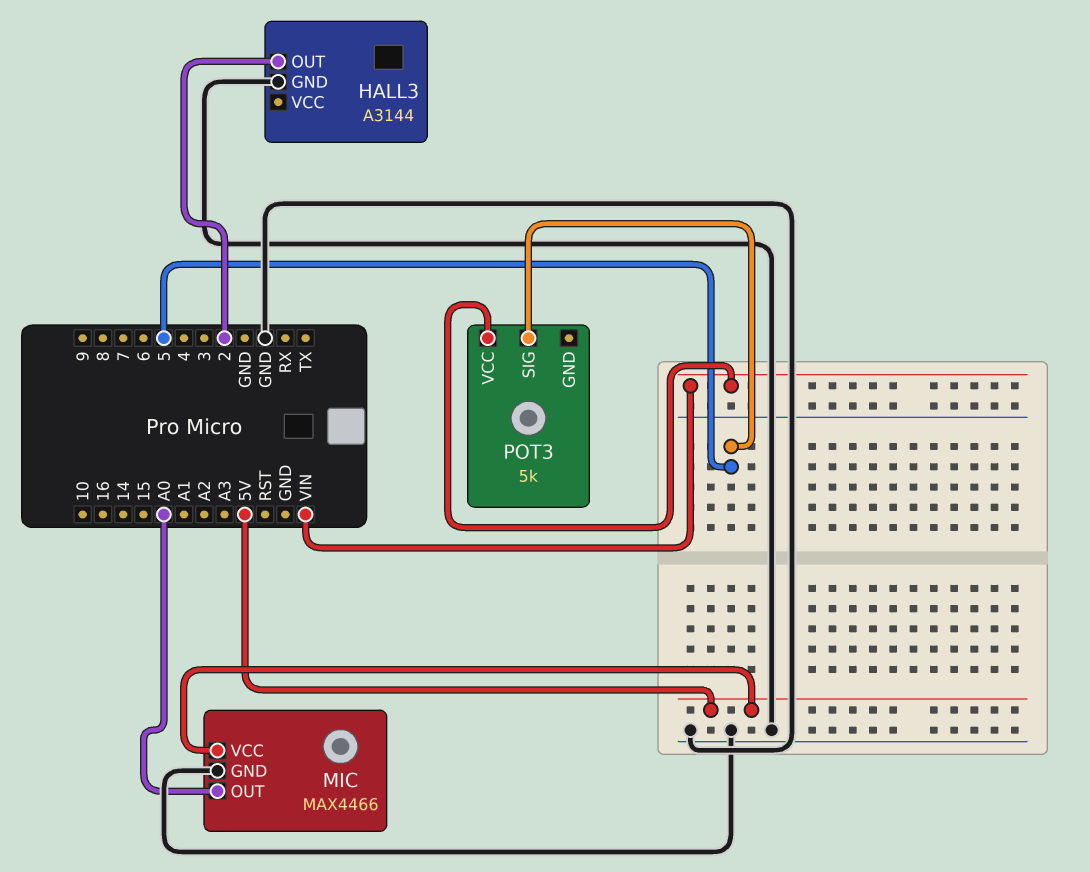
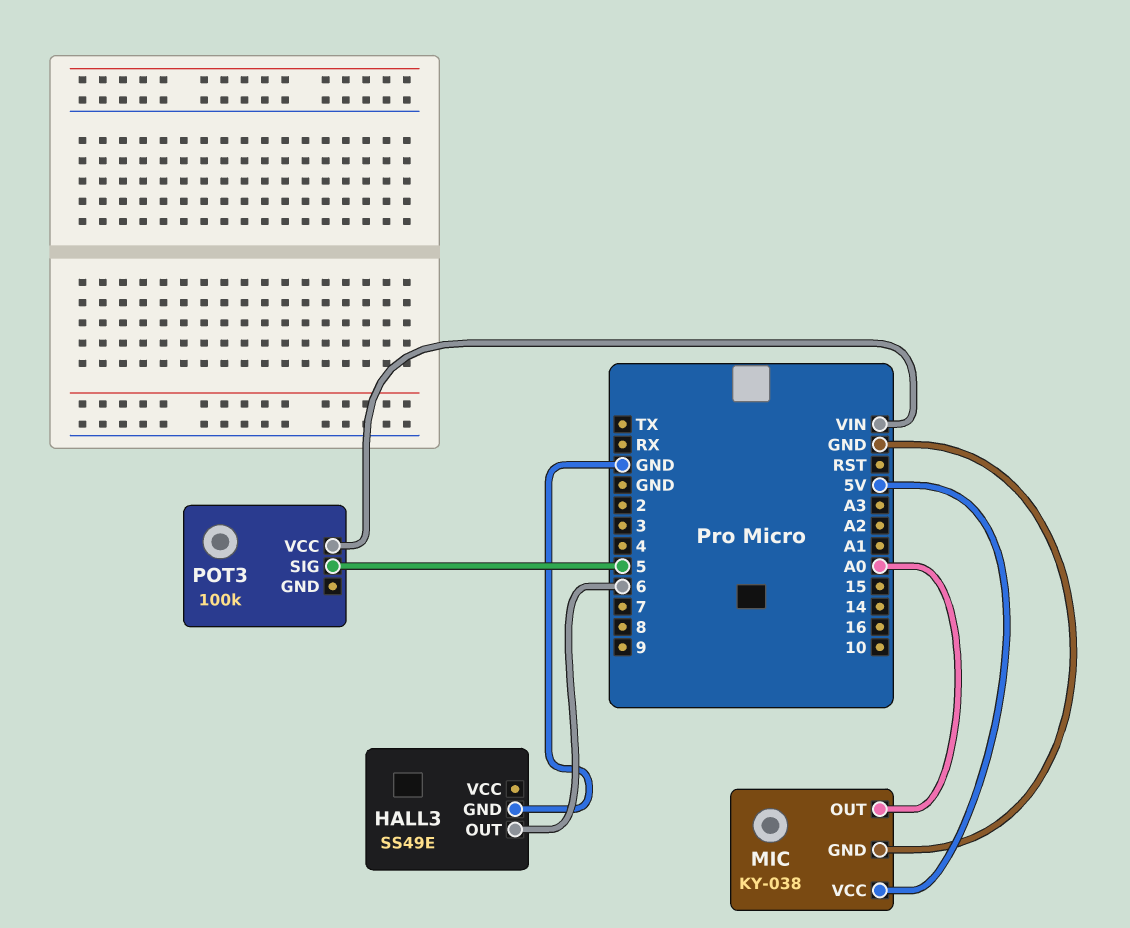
HALL3: A3144 -> SS49E
HALL3 pin OUT: 2 -> 6
MIC: MAX4466 -> KY-038
POT3: 5k -> 100k

